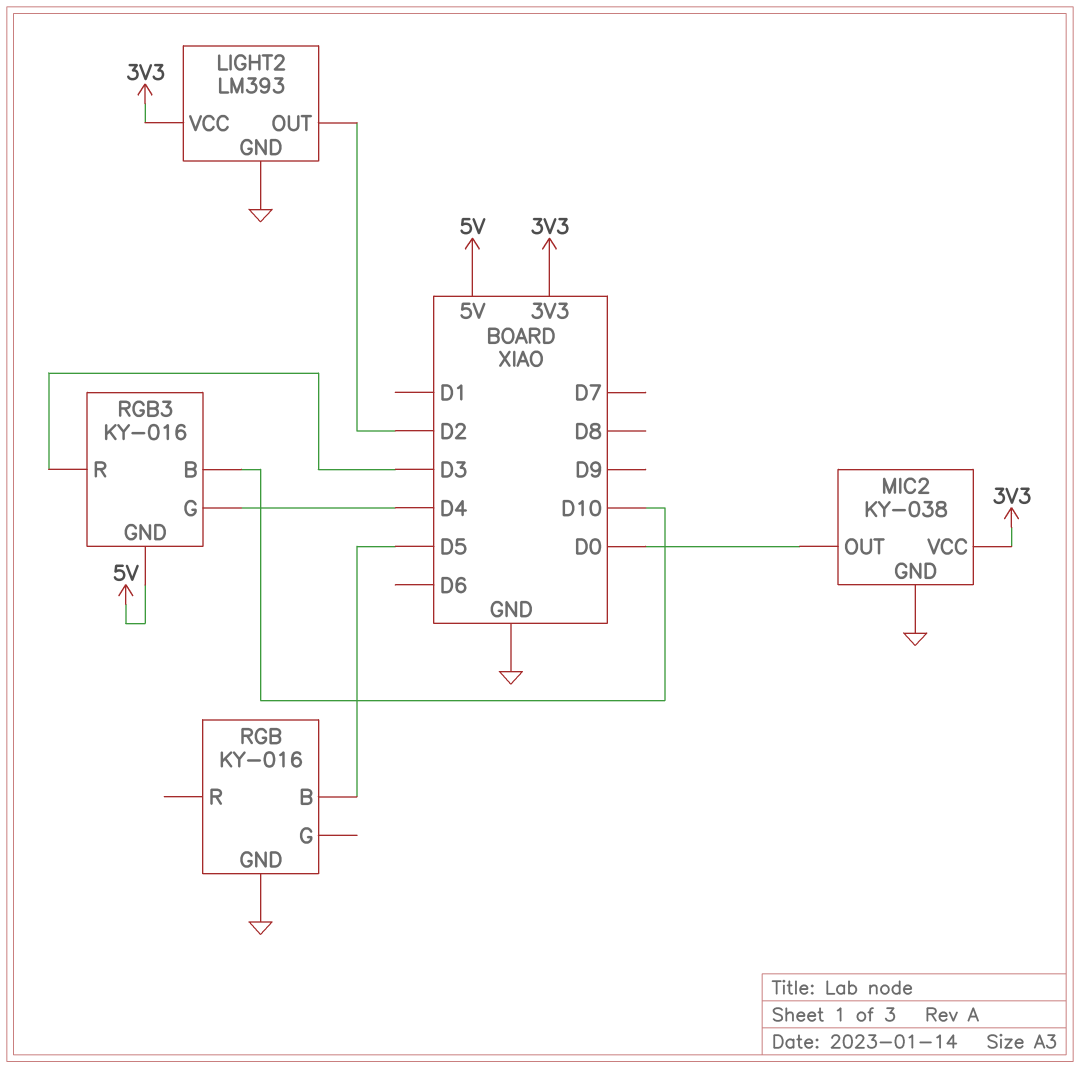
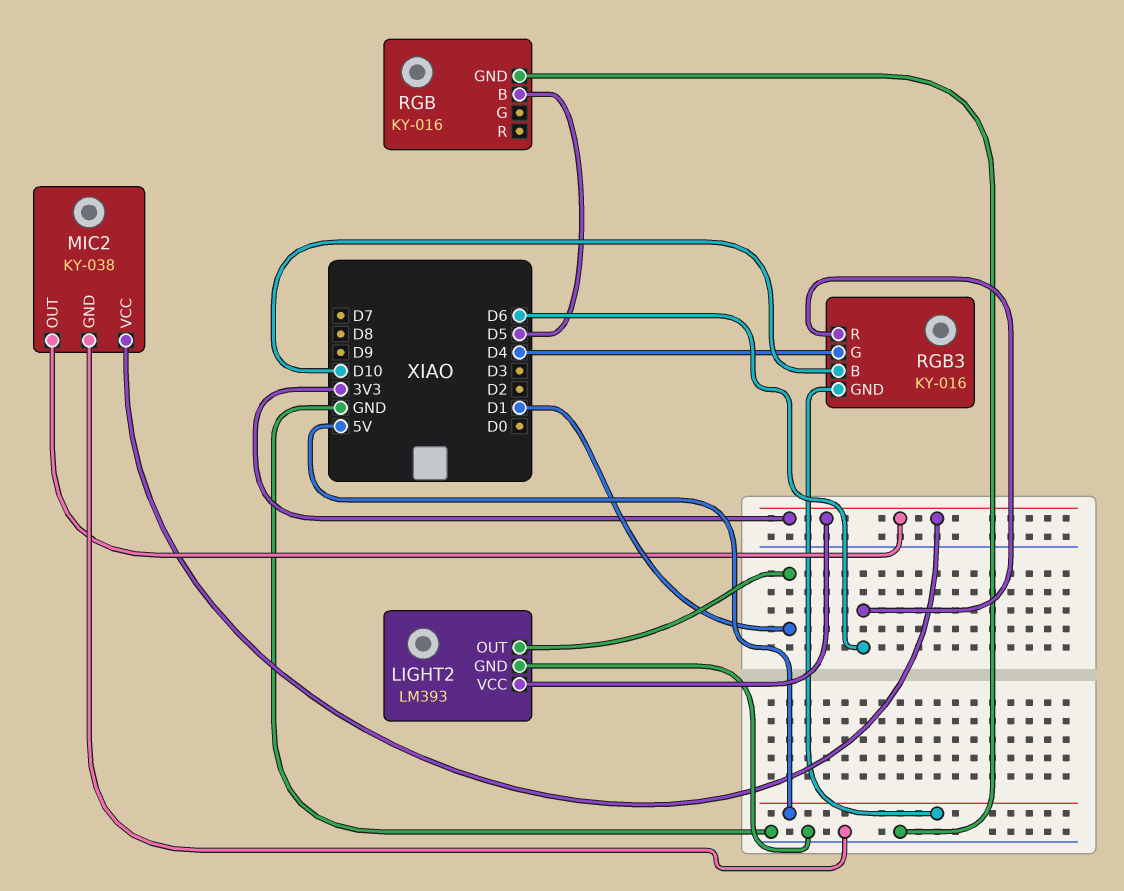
LIGHT2 pin OUT: D2 -> D1
MIC2 pin OUT: D0 -> 3V3
RGB3 pin R: D3 -> D6

